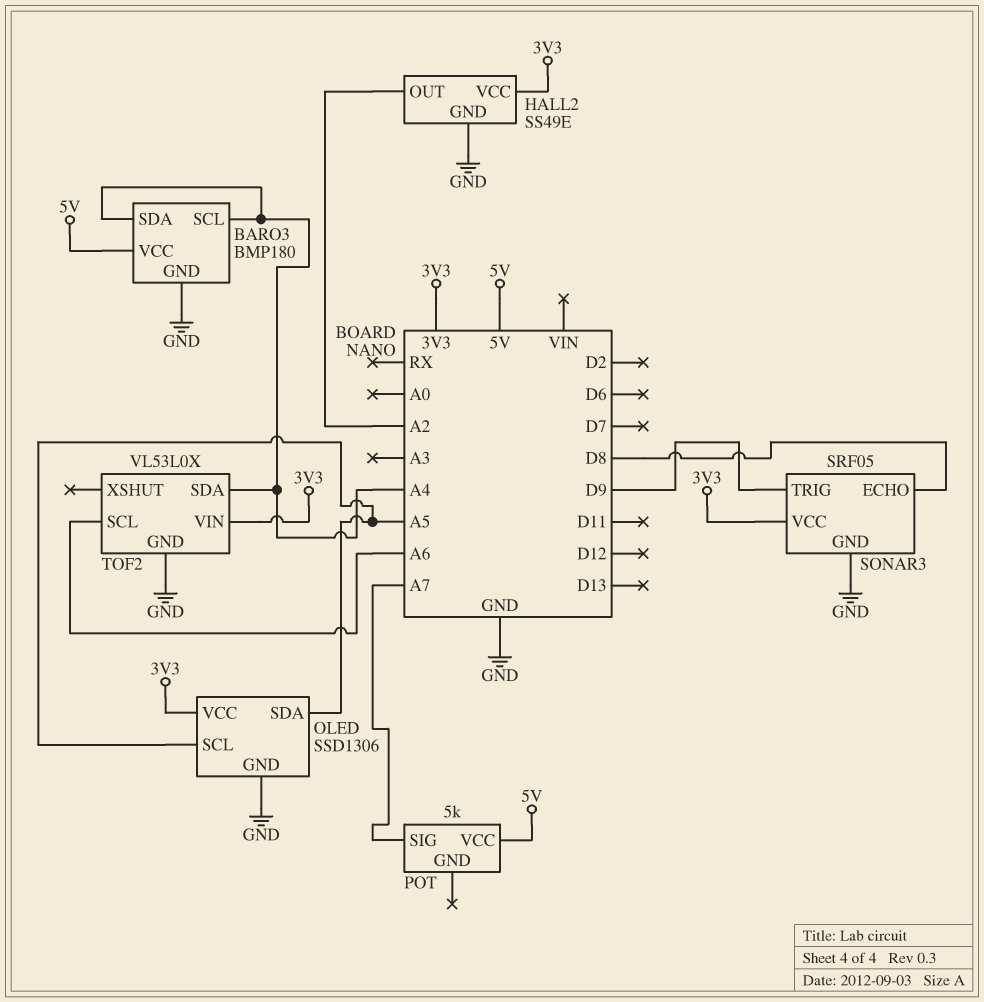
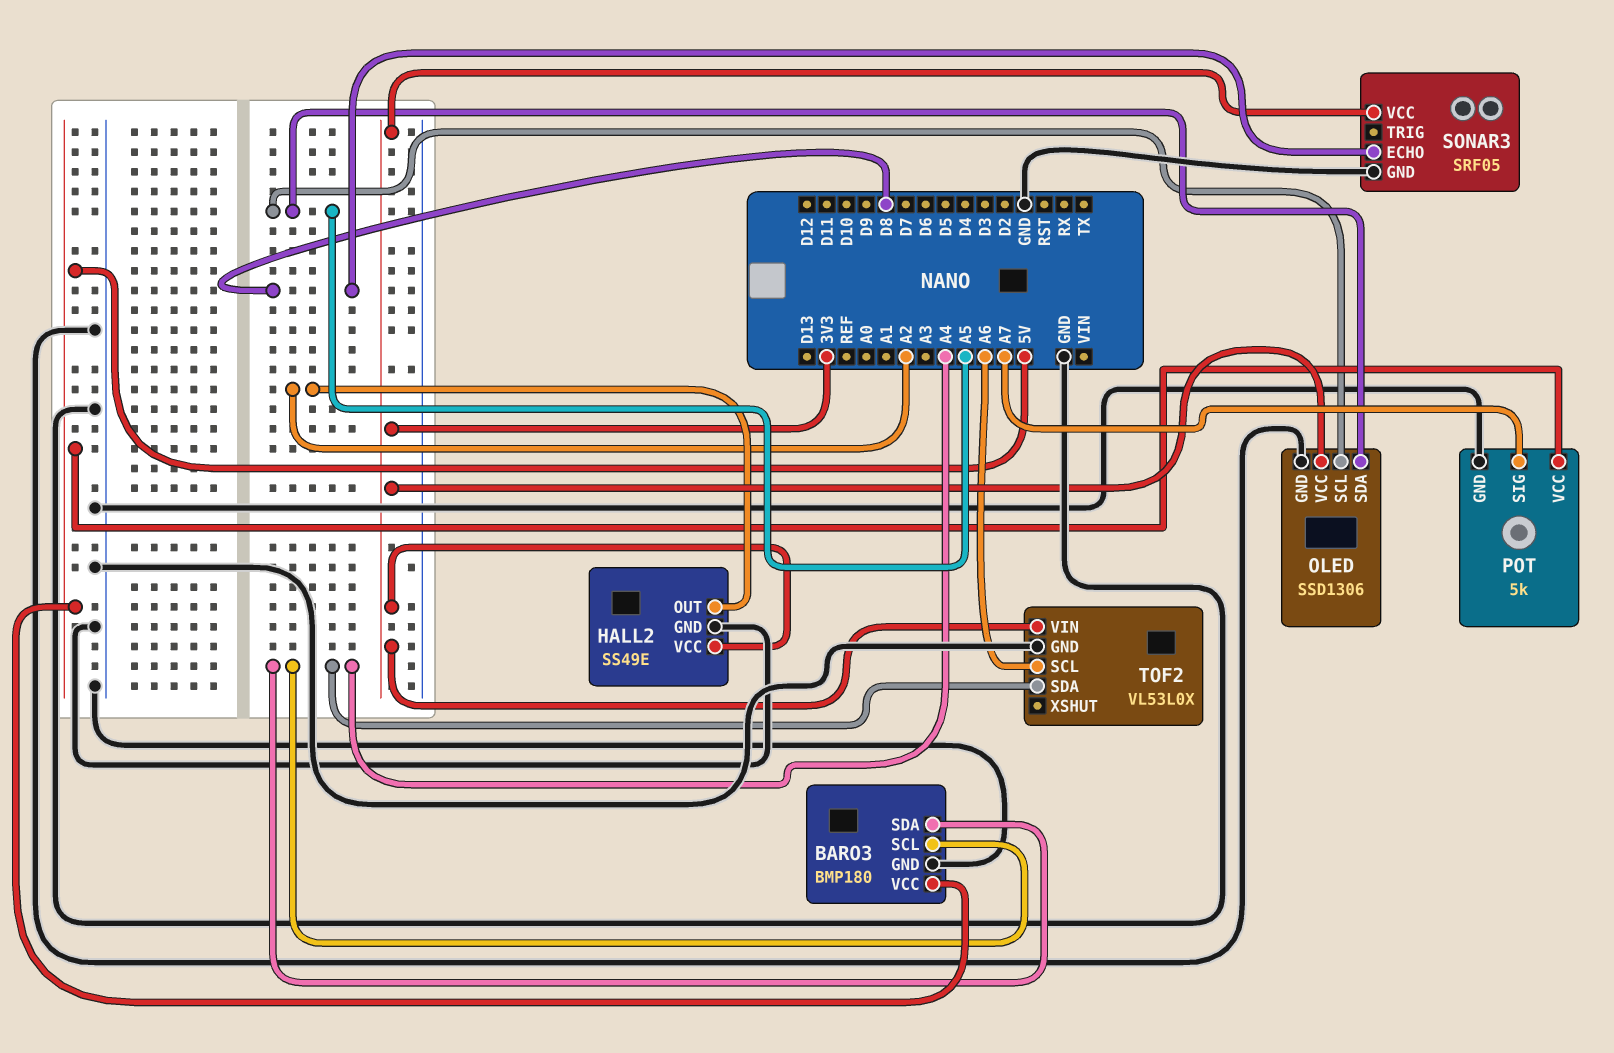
POT pin GND: none -> GND
SONAR3 pin TRIG: D9 -> none

